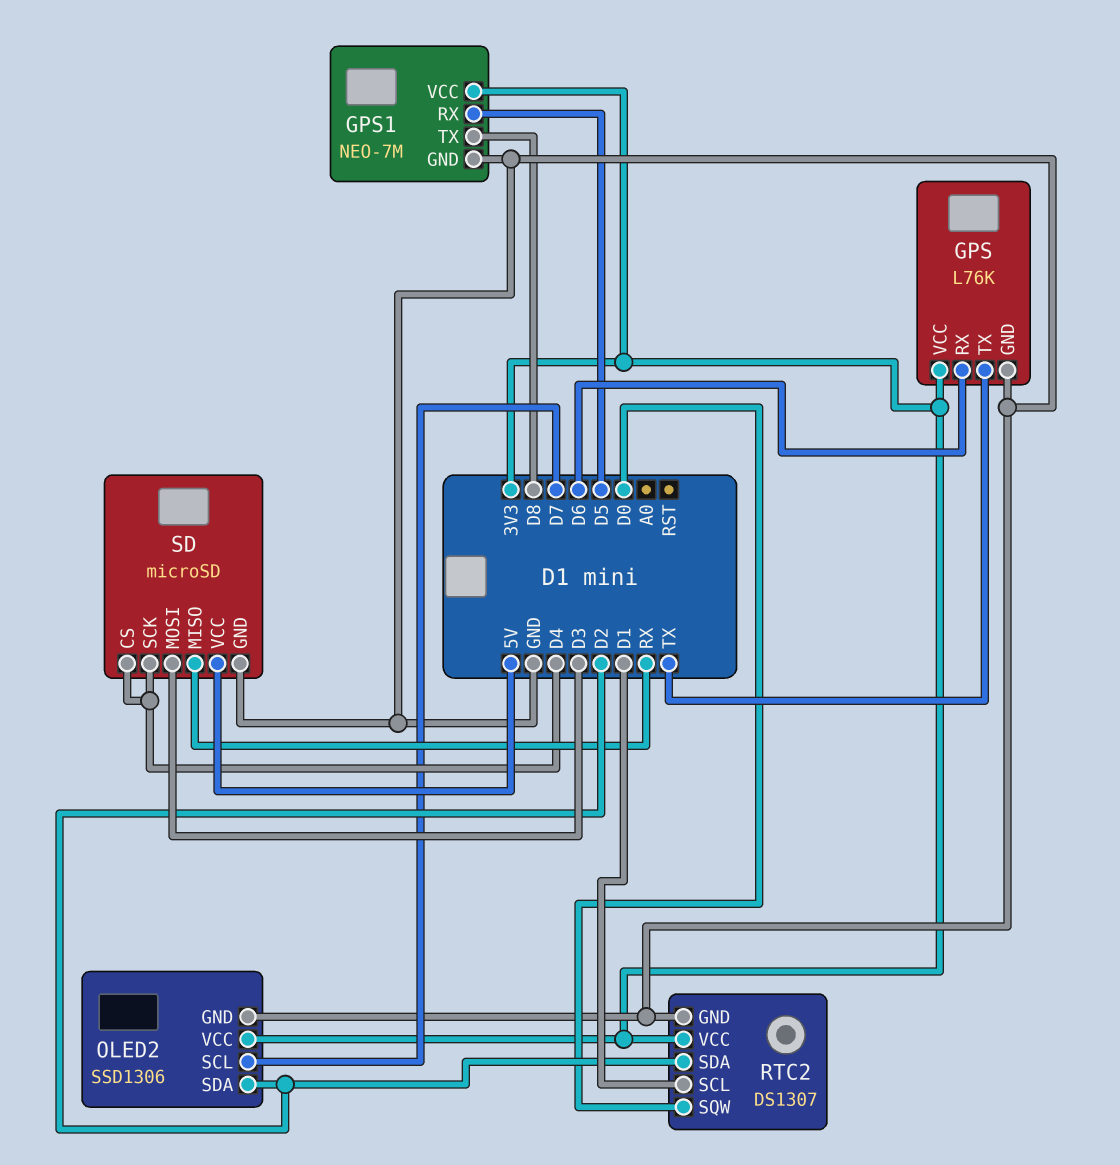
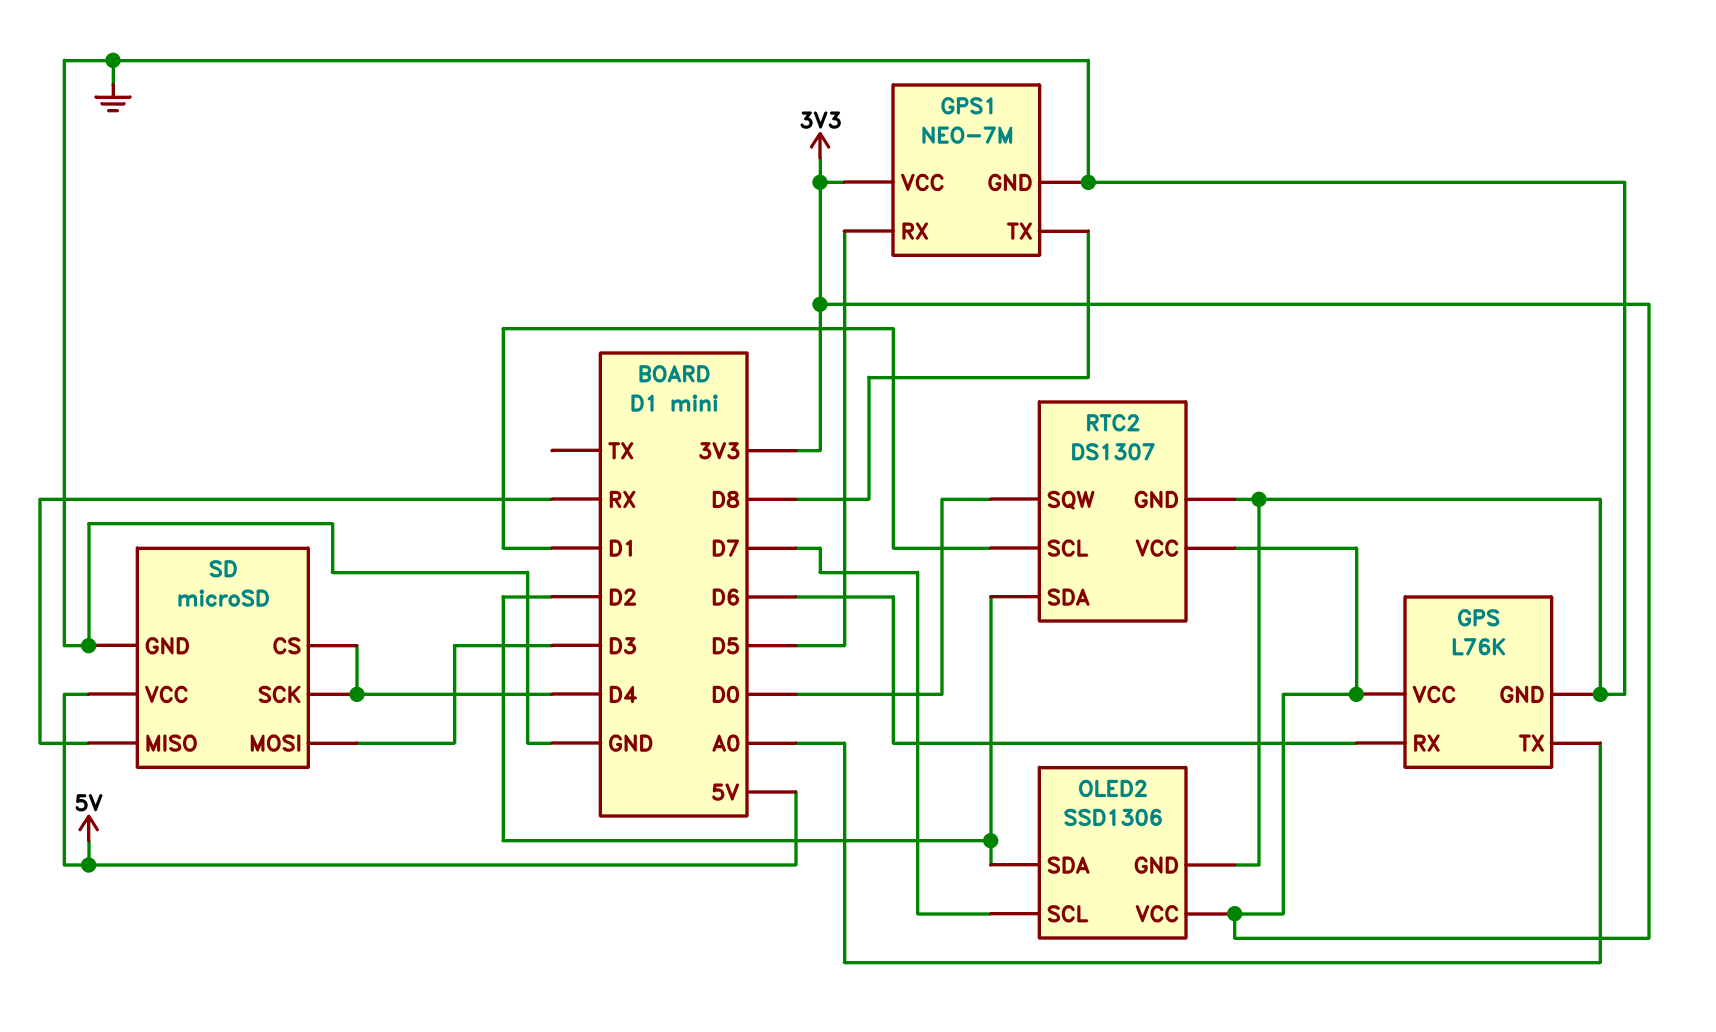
GPS pin TX: TX -> A0

